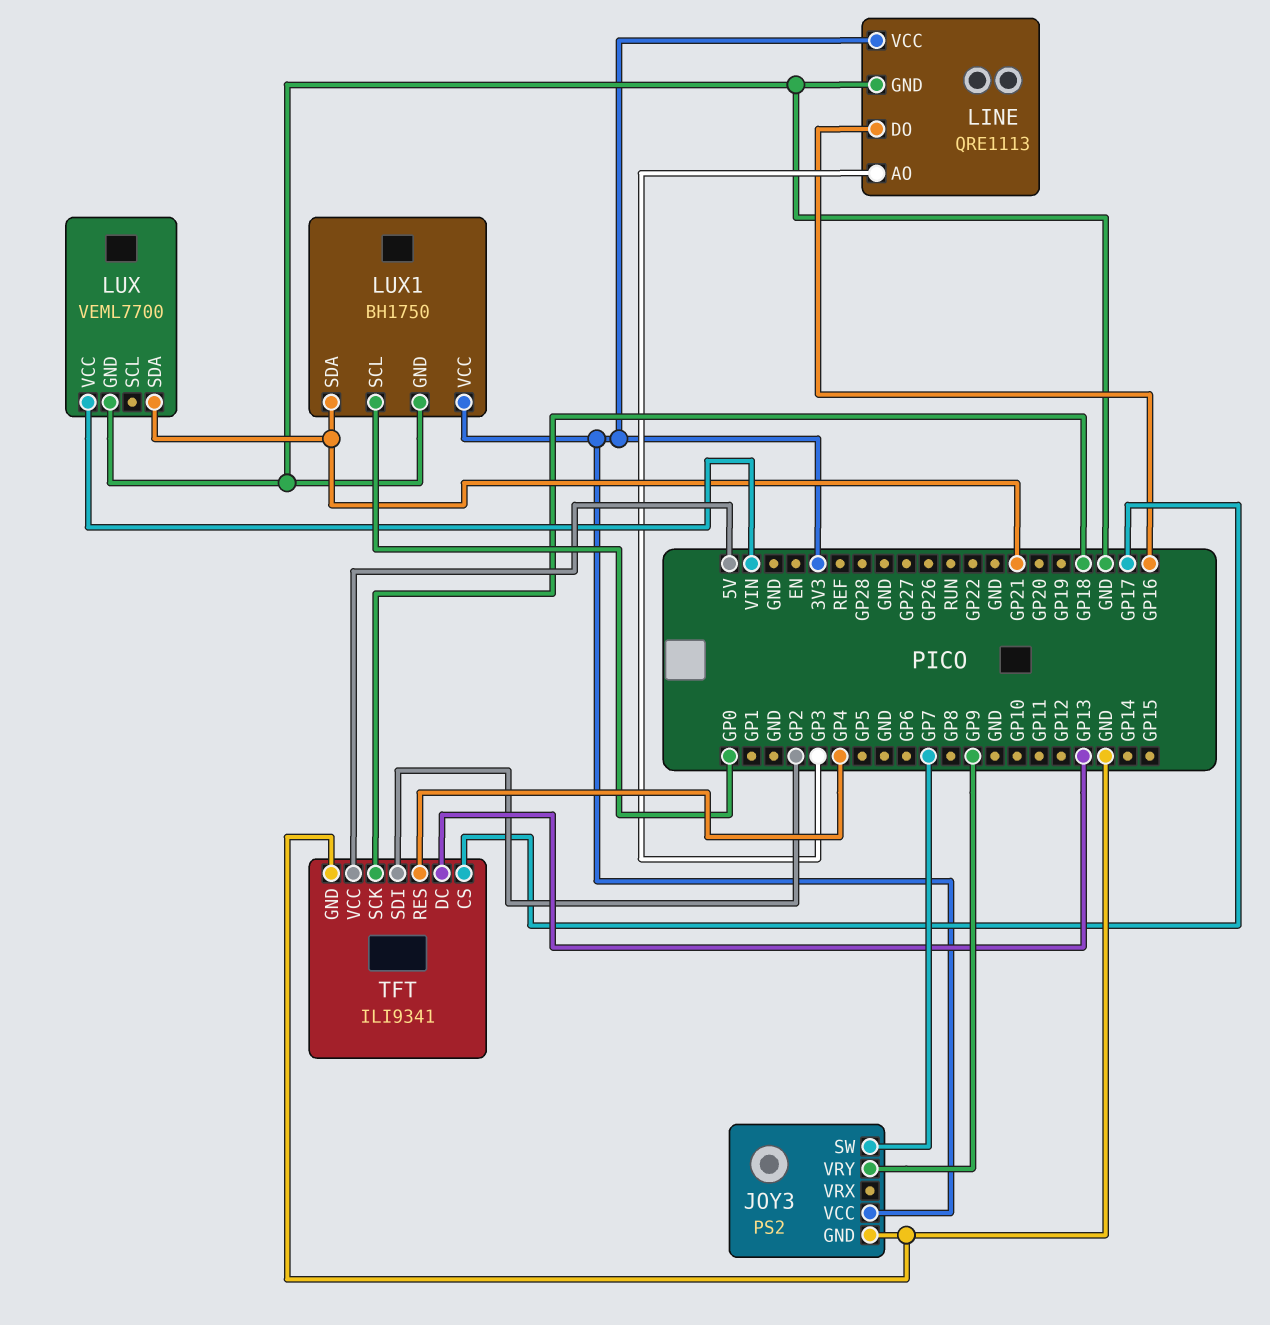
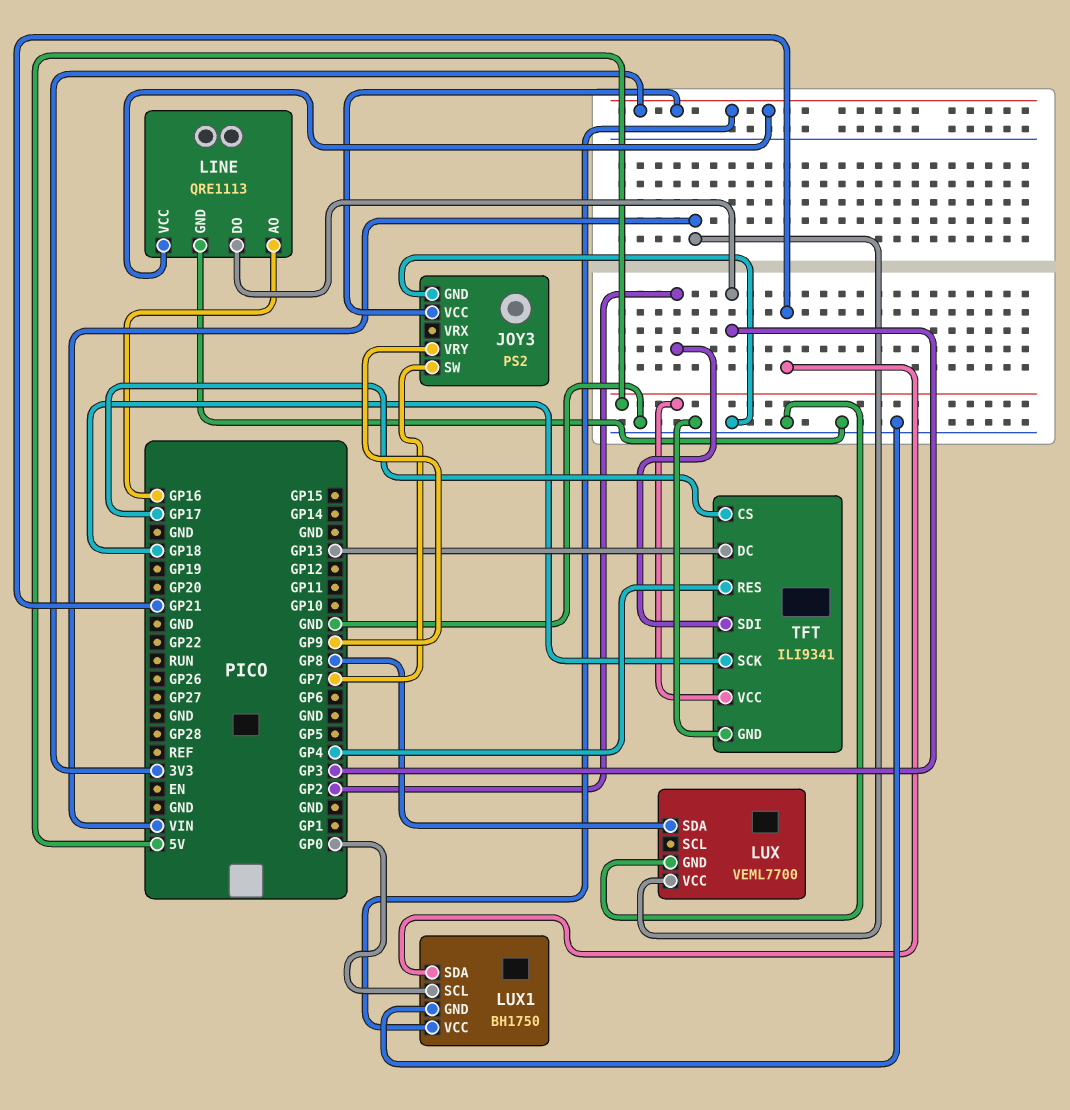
LINE pin AO: GP3 -> GP16
LINE pin DO: GP16 -> GP3
LUX pin SDA: GP21 -> GP8

